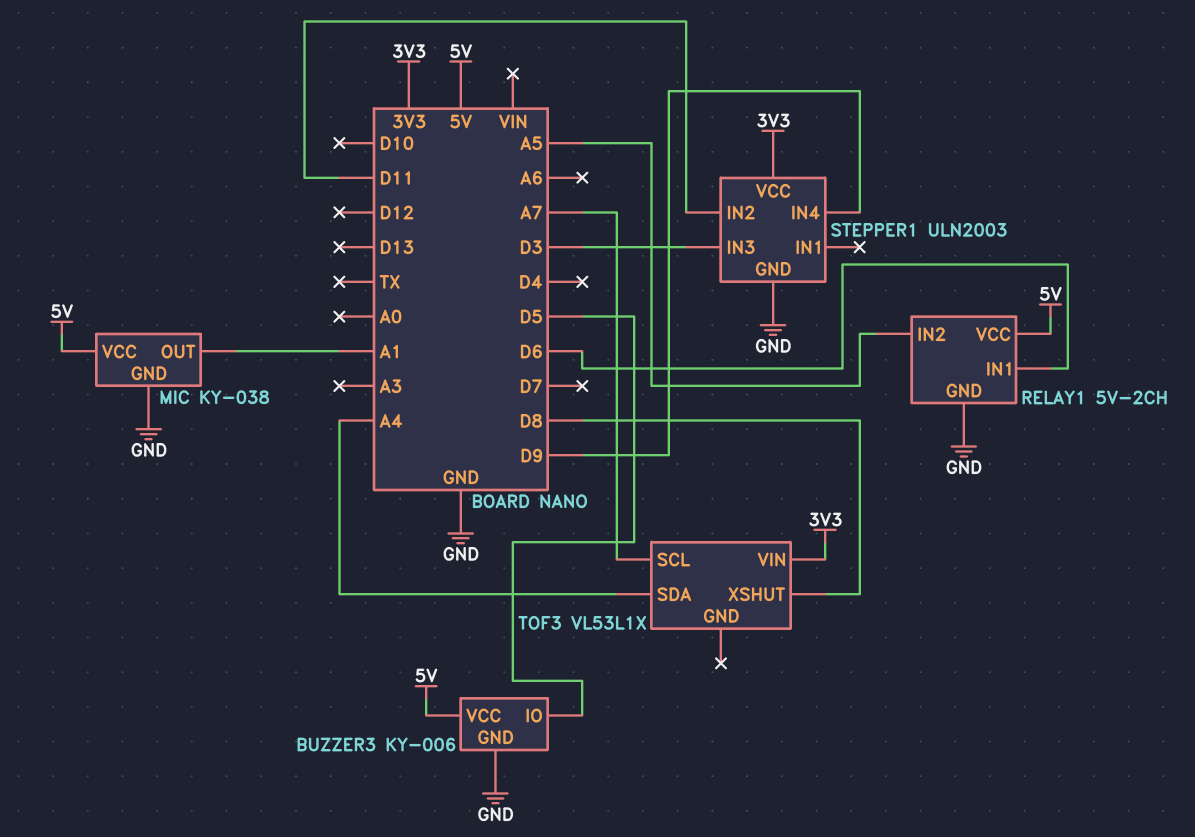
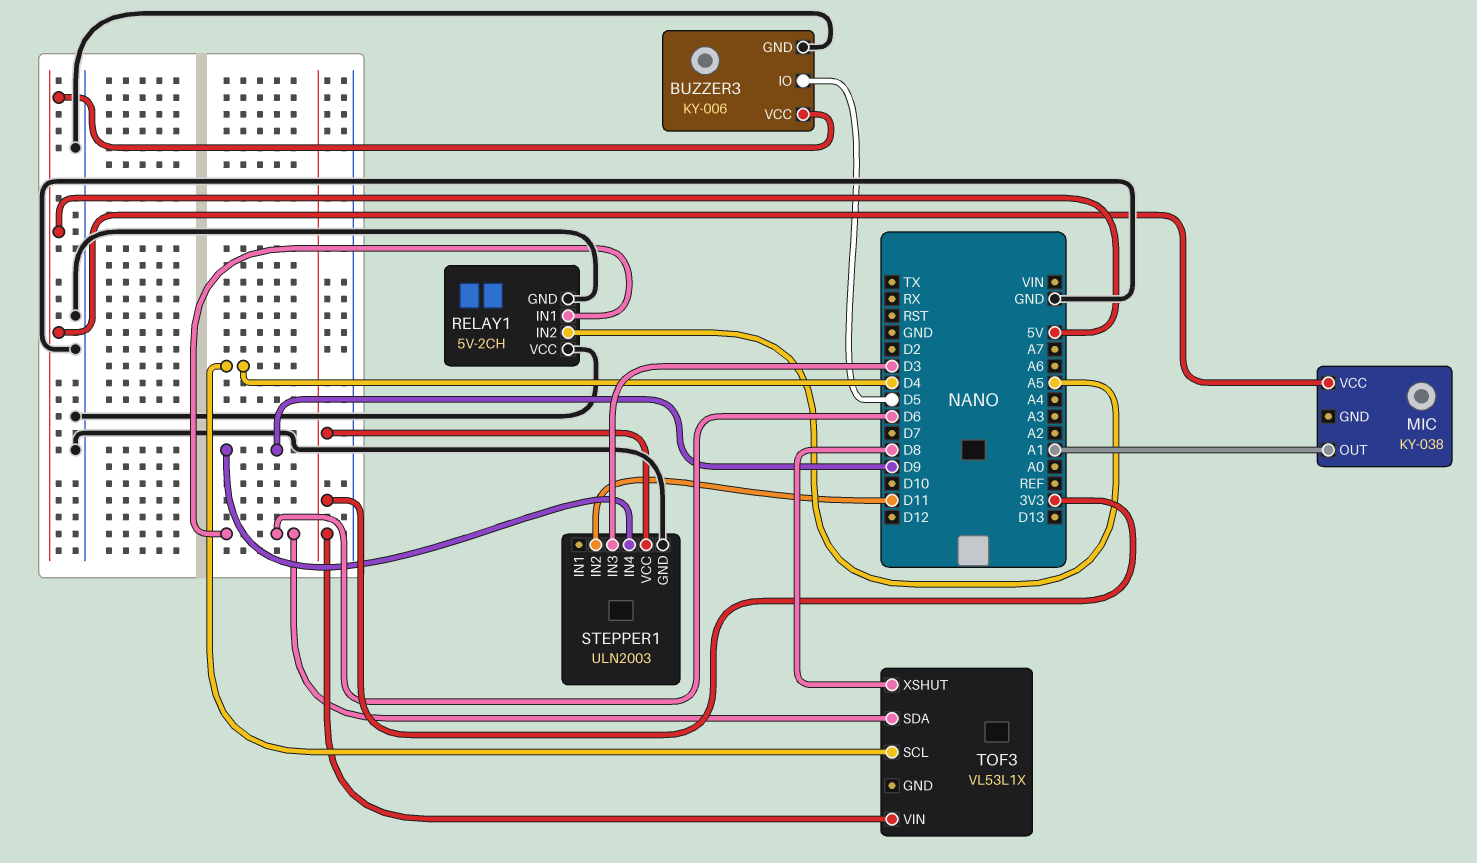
MIC pin GND: GND -> none
RELAY1 pin VCC: 5V -> GND
TOF3 pin SCL: A7 -> D4
TOF3 pin SDA: A4 -> D6

